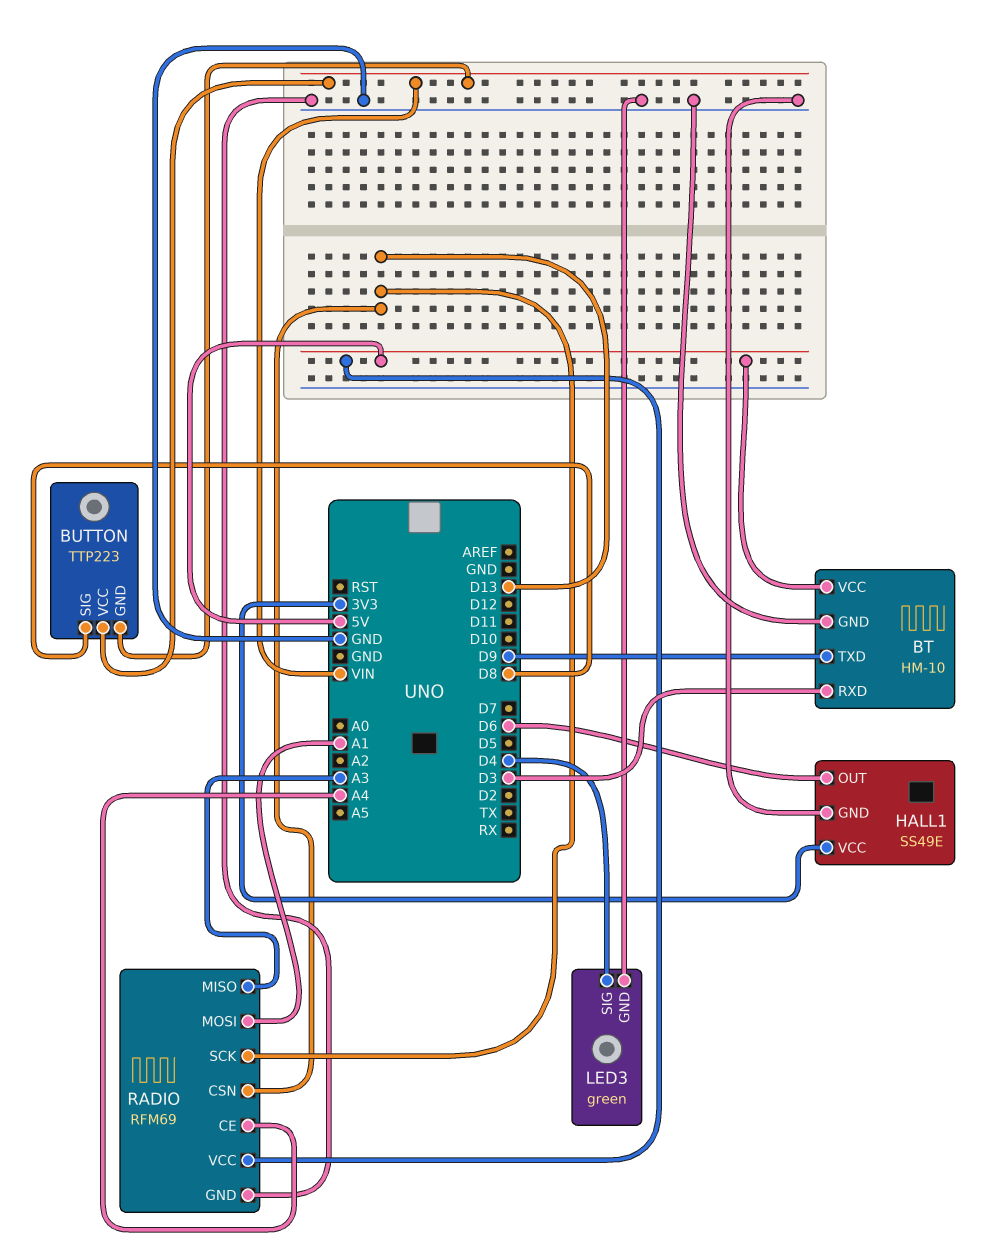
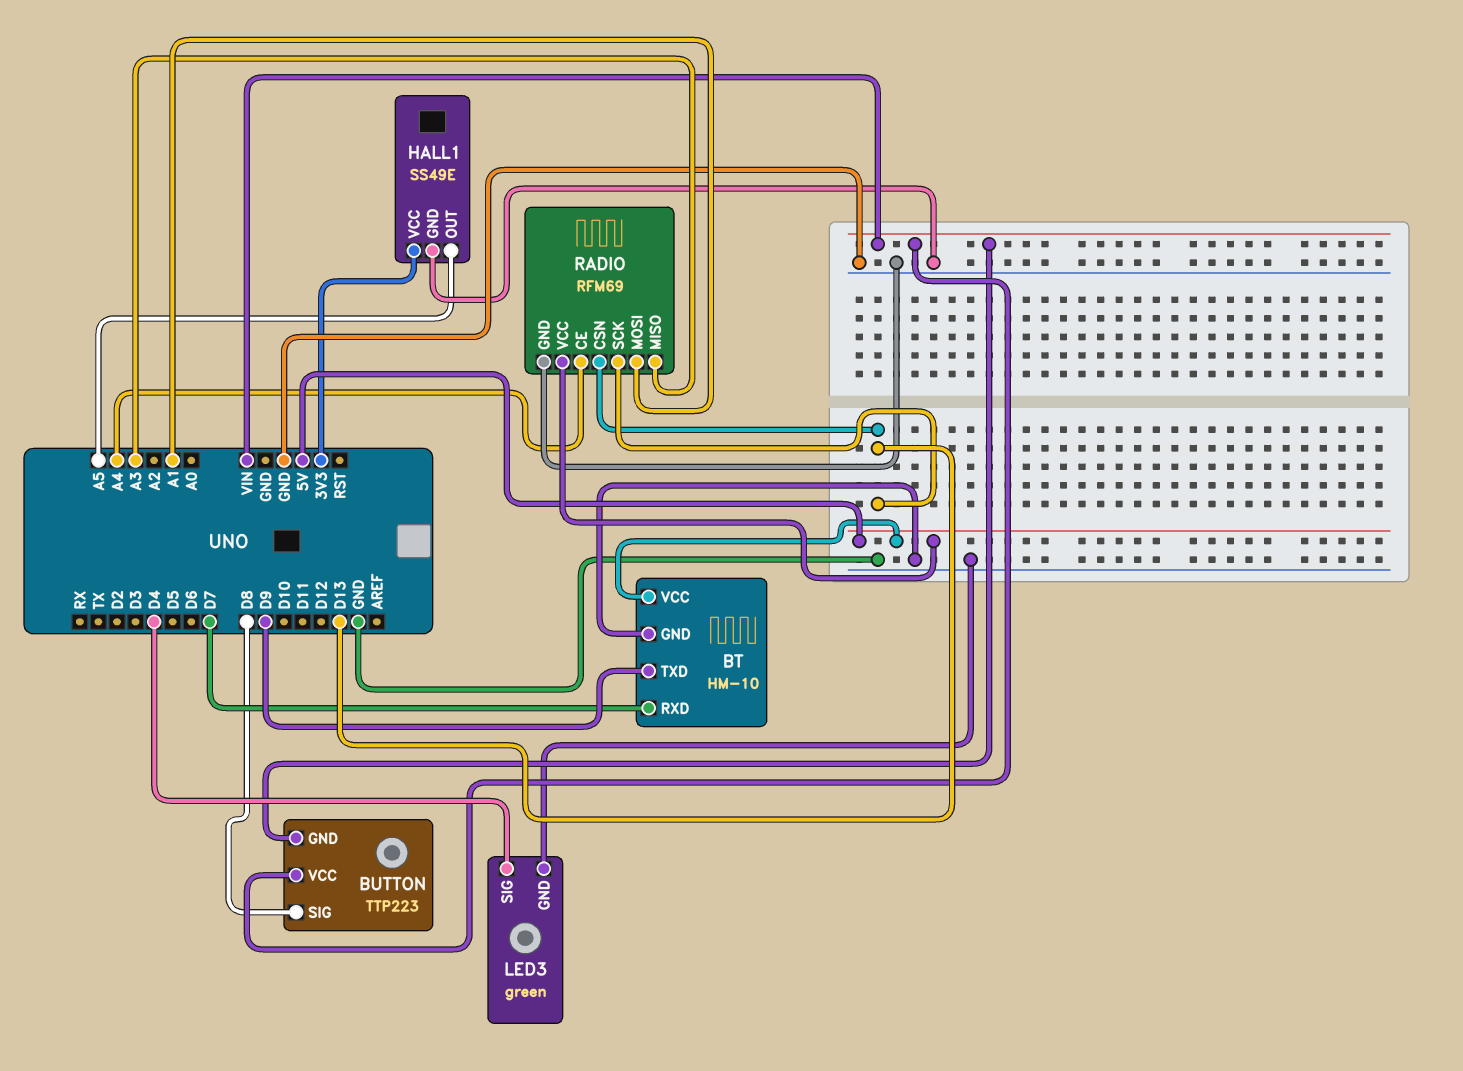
BT pin RXD: D3 -> D7
HALL1 pin OUT: D6 -> A5

